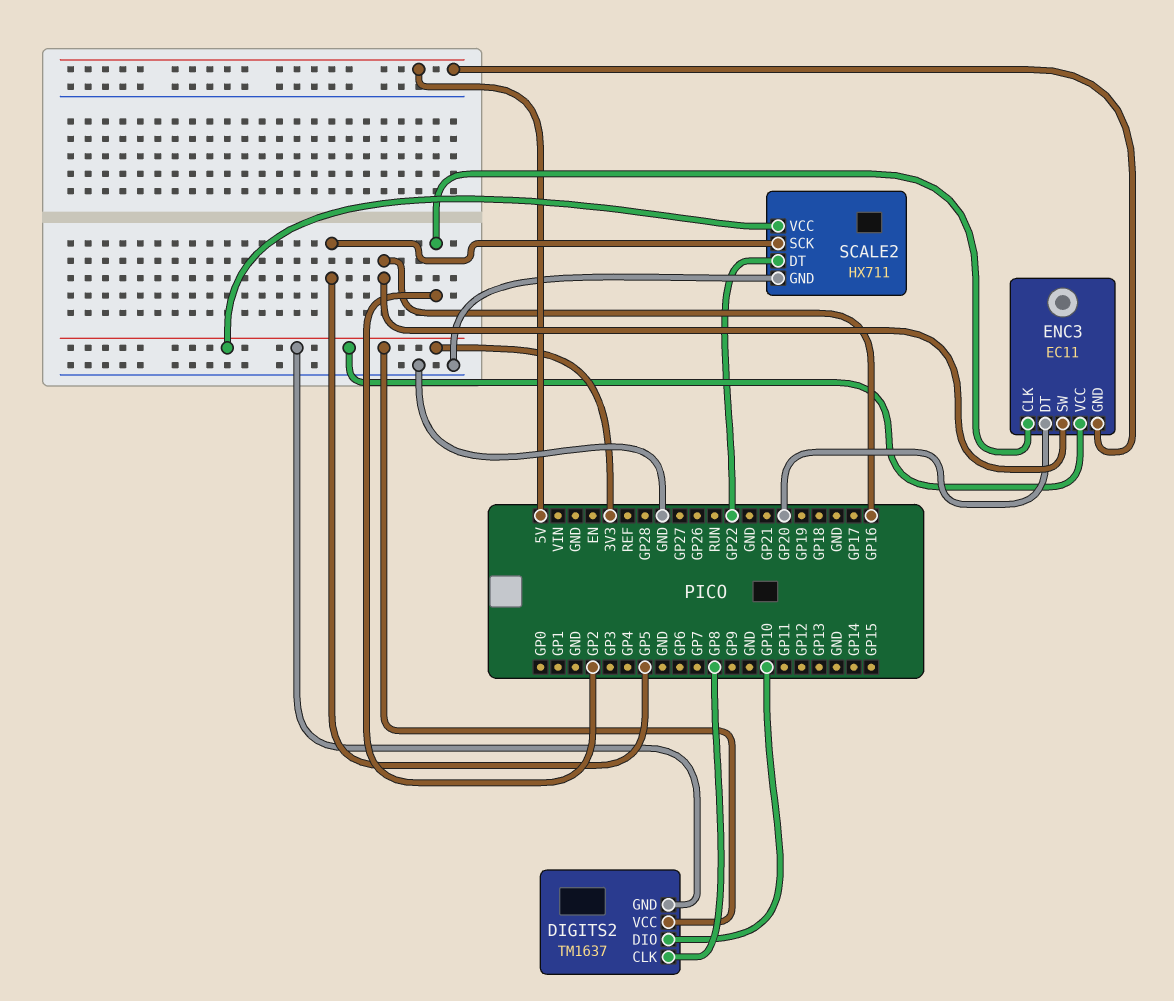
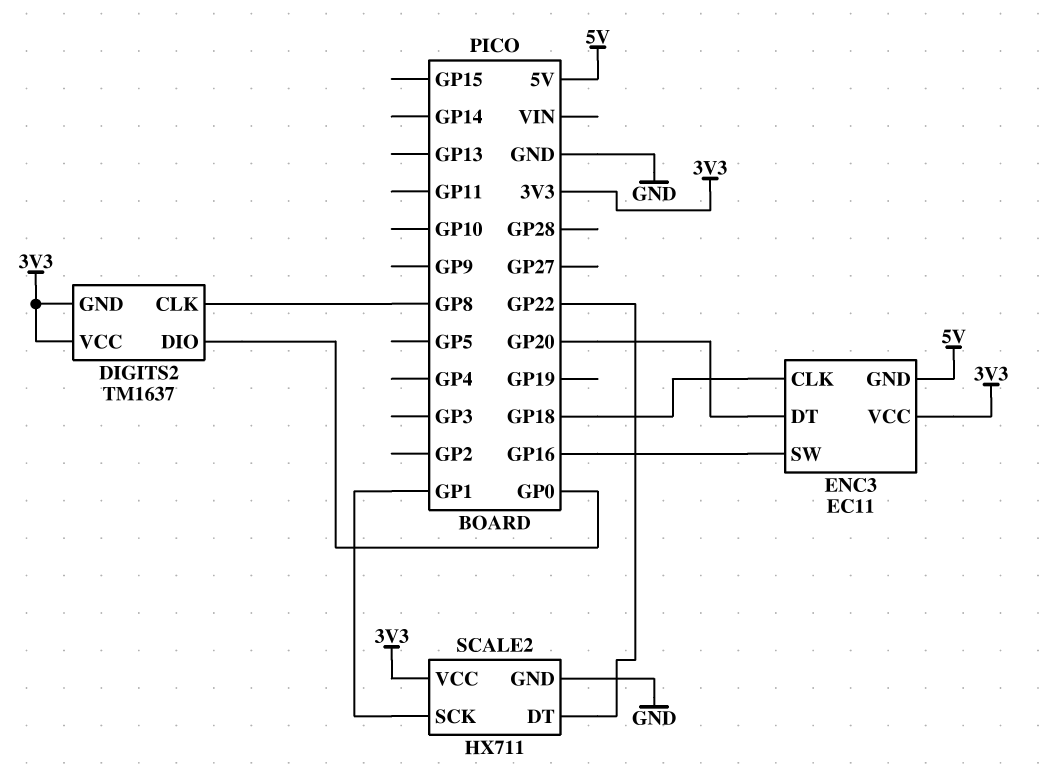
DIGITS2 pin DIO: GP10 -> GP0
ENC3 pin CLK: GP2 -> GP18
SCALE2 pin SCK: GP5 -> GP1

